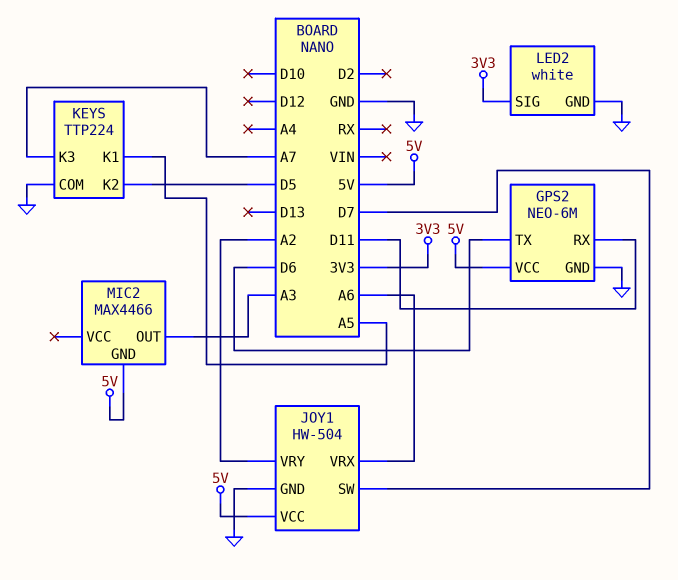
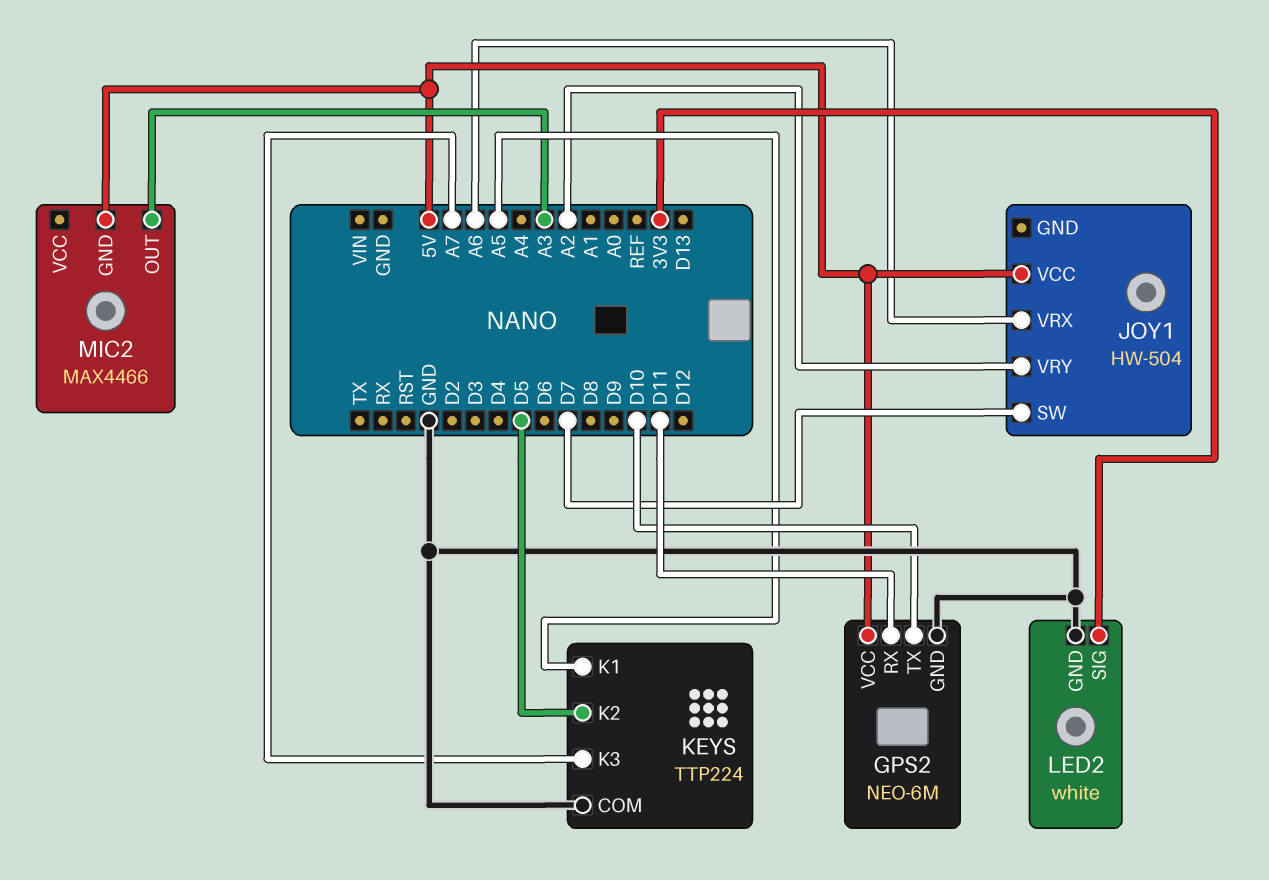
GPS2 pin TX: D6 -> D10
JOY1 pin GND: GND -> none

